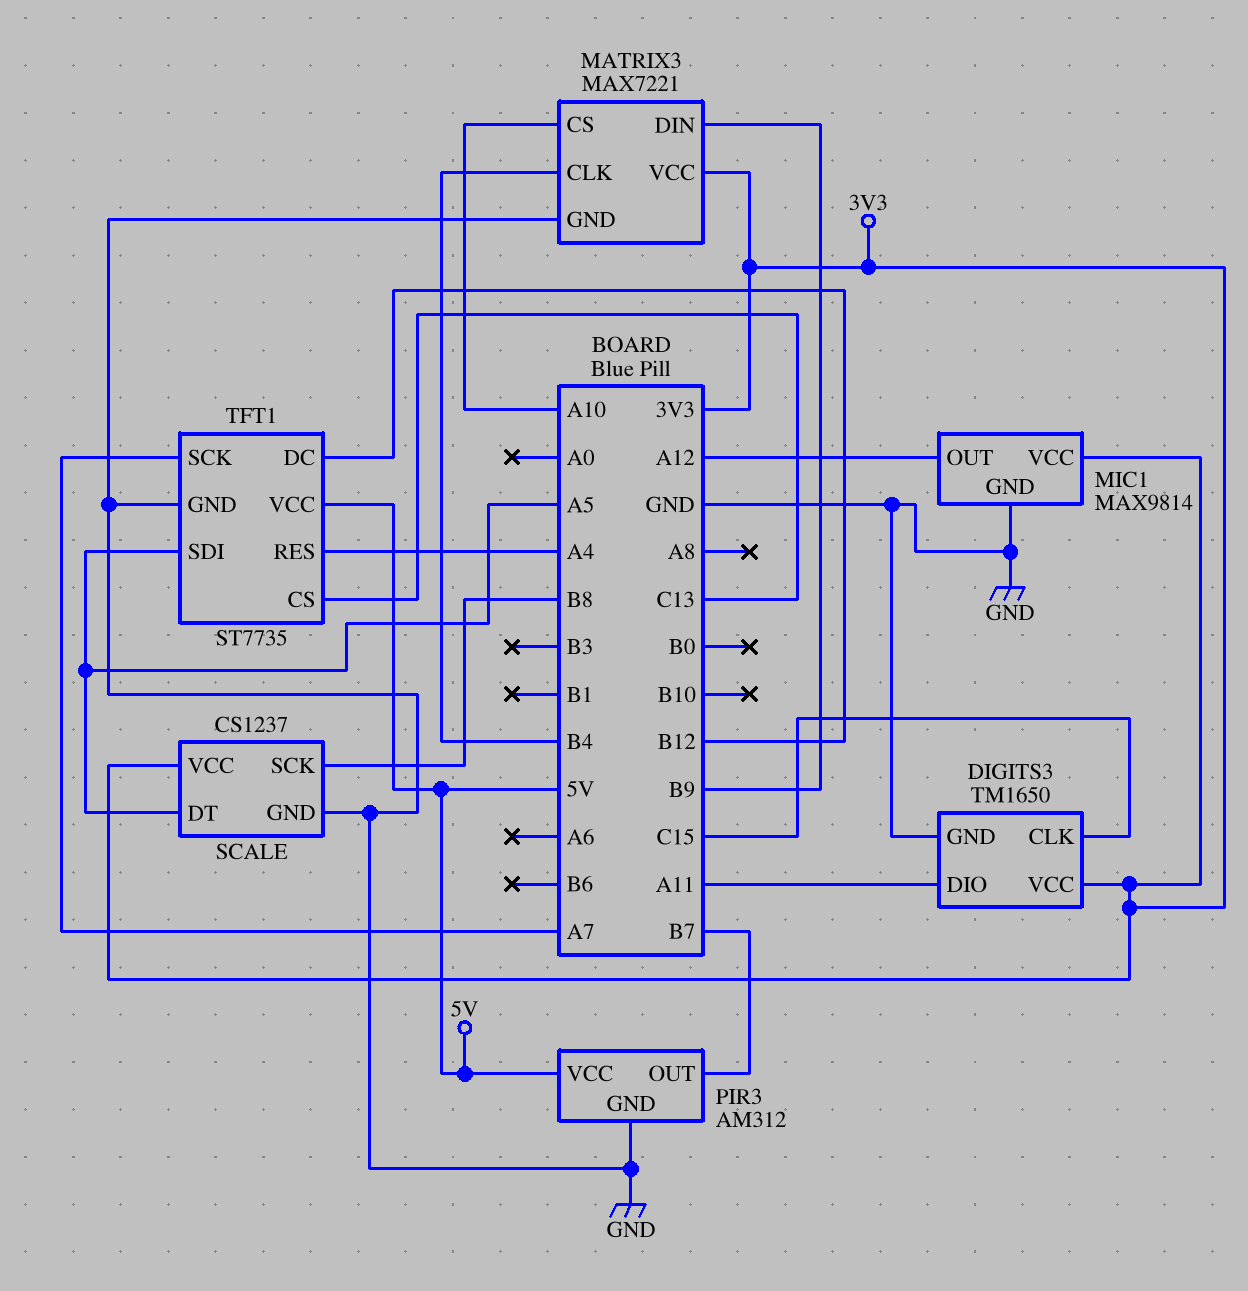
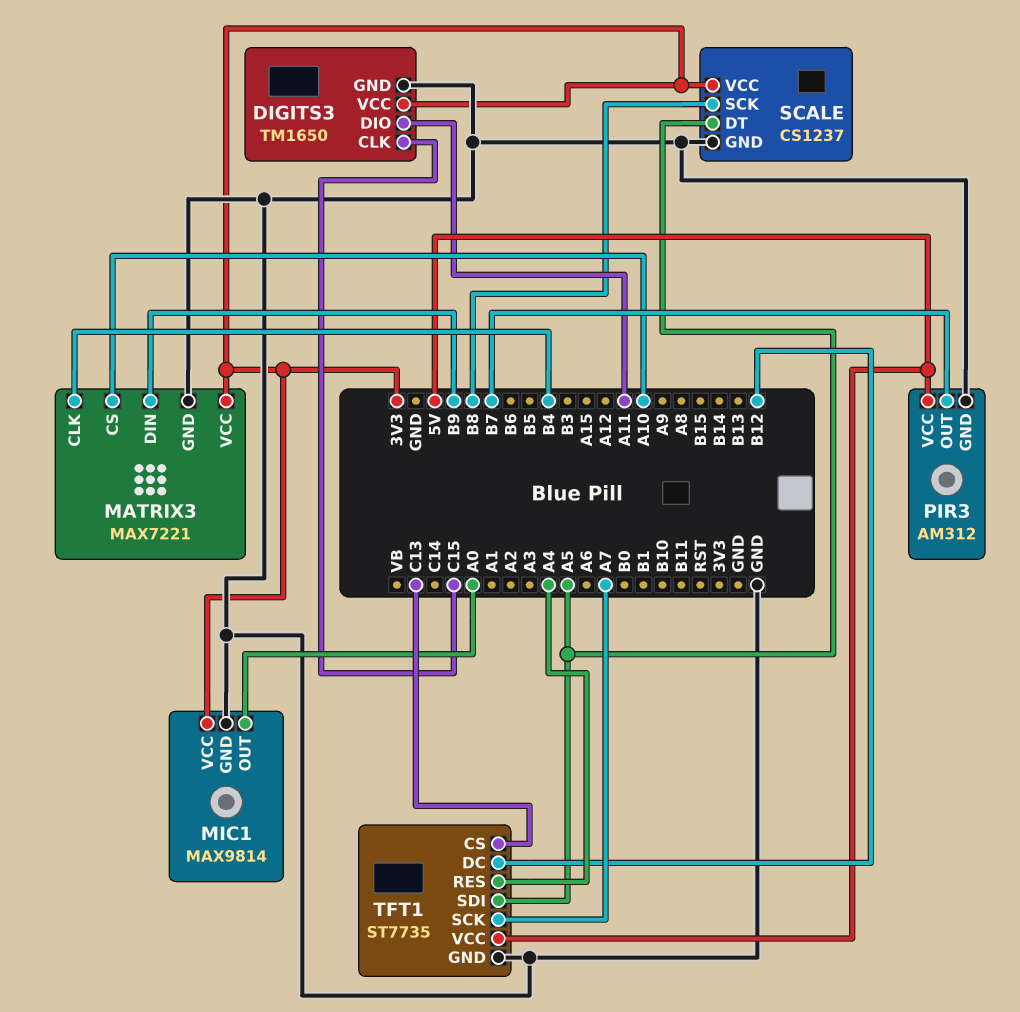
MIC1 pin OUT: A12 -> A0

